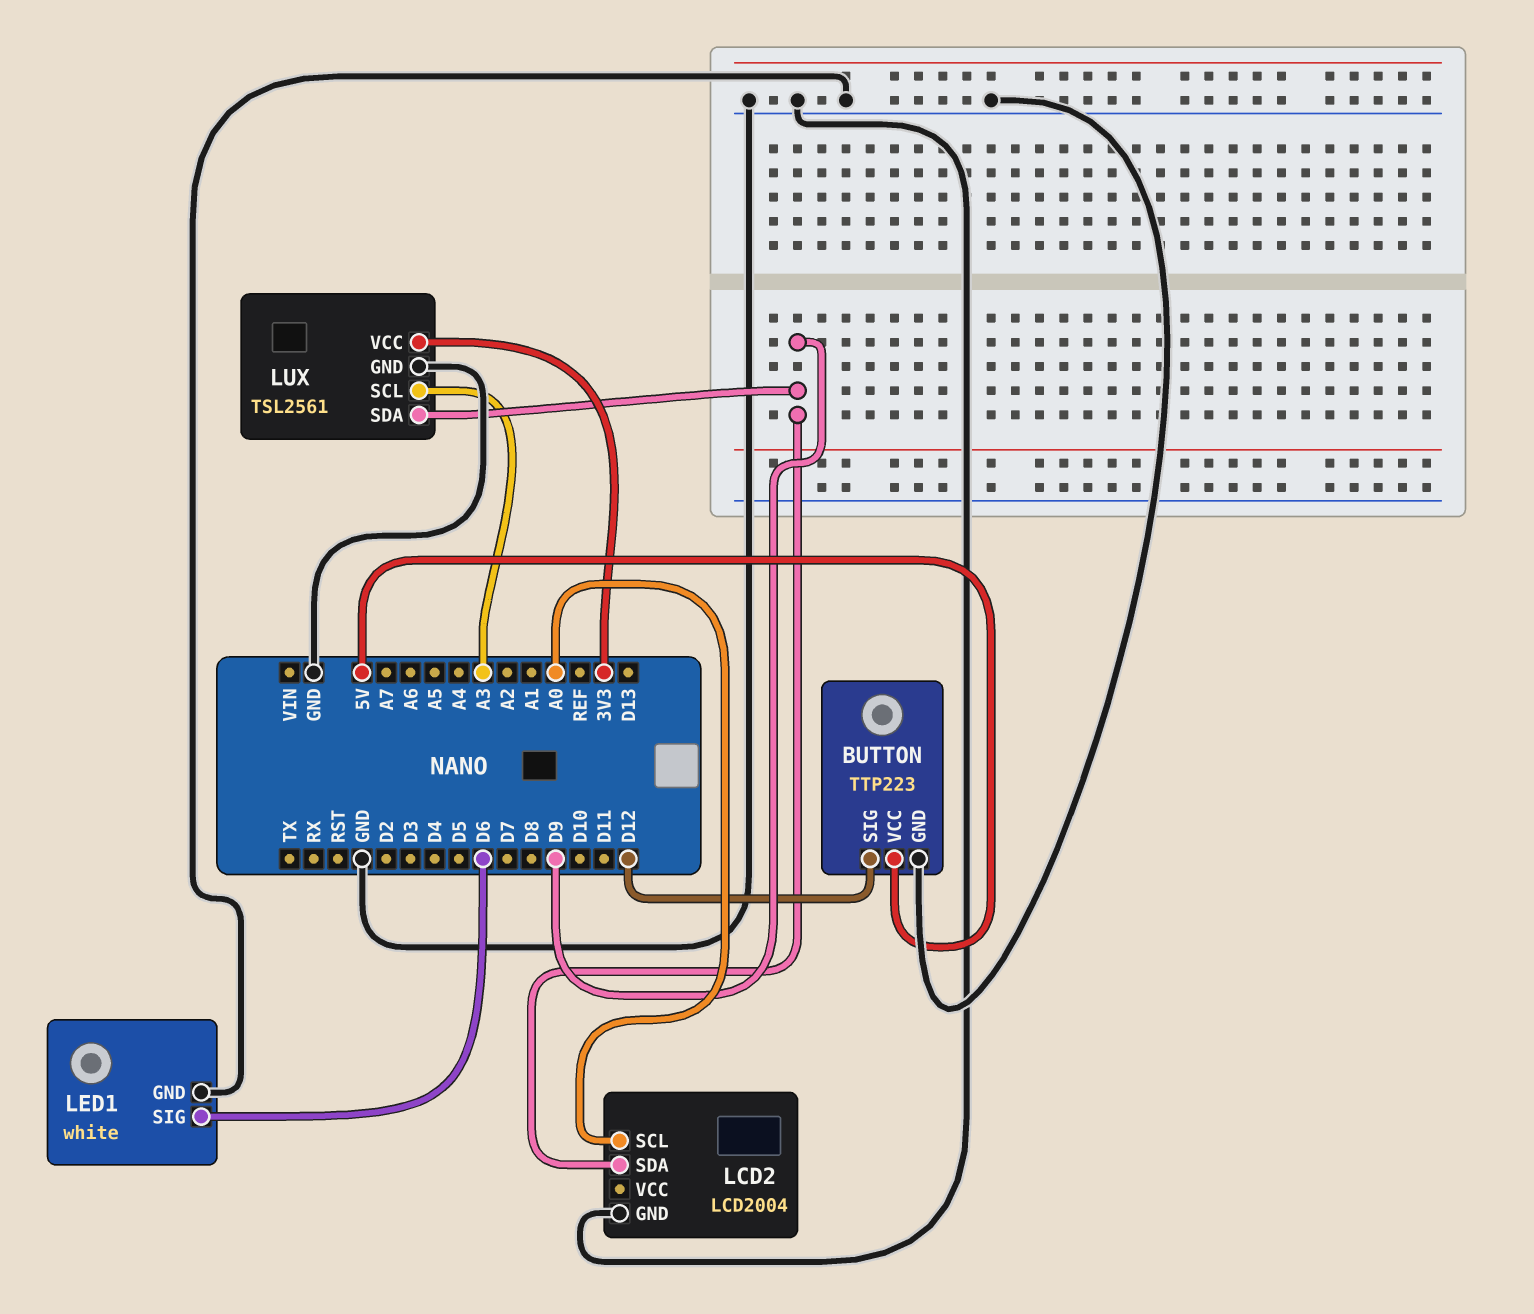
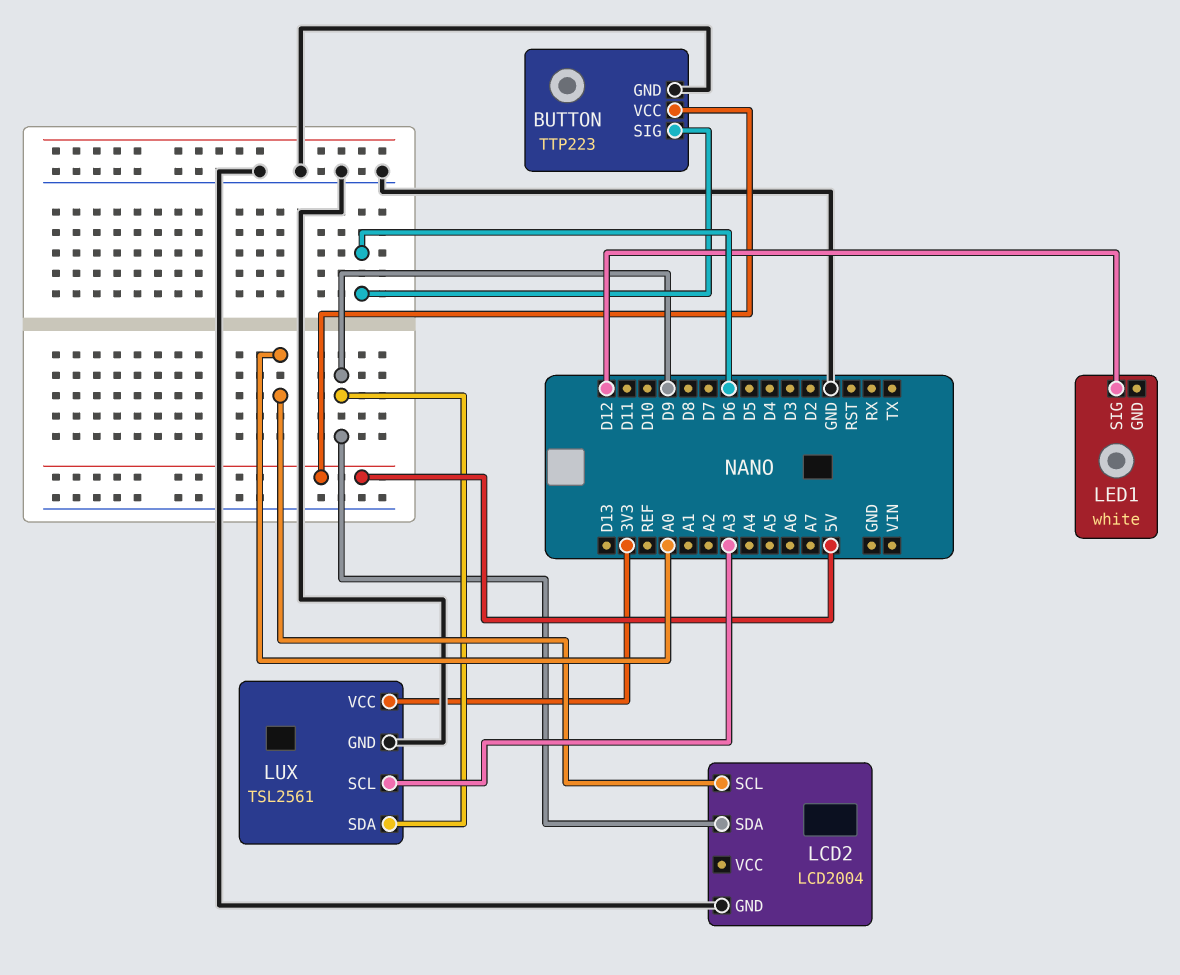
BUTTON pin SIG: D12 -> D6
LED1 pin GND: GND -> none
LED1 pin SIG: D6 -> D12

